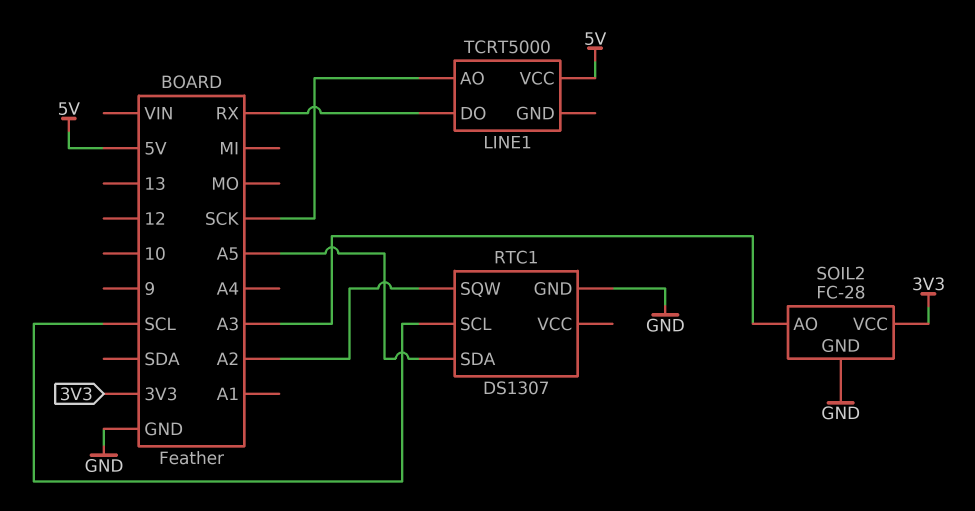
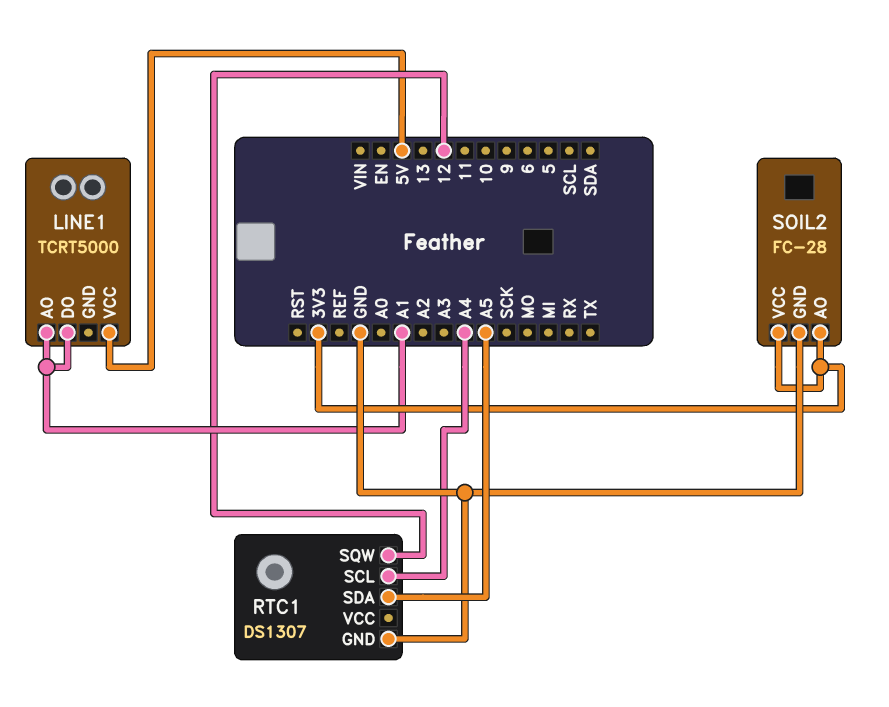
LINE1 pin AO: SCK -> A1
LINE1 pin DO: RX -> A1
RTC1 pin SCL: SCL -> A4
RTC1 pin SQW: A2 -> 12
SOIL2 pin AO: A3 -> 3V3

